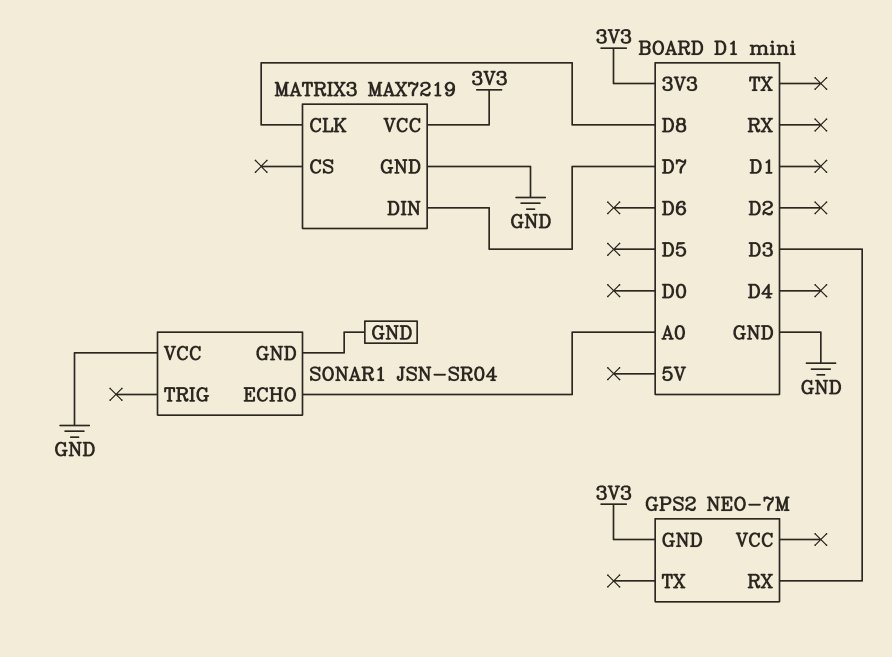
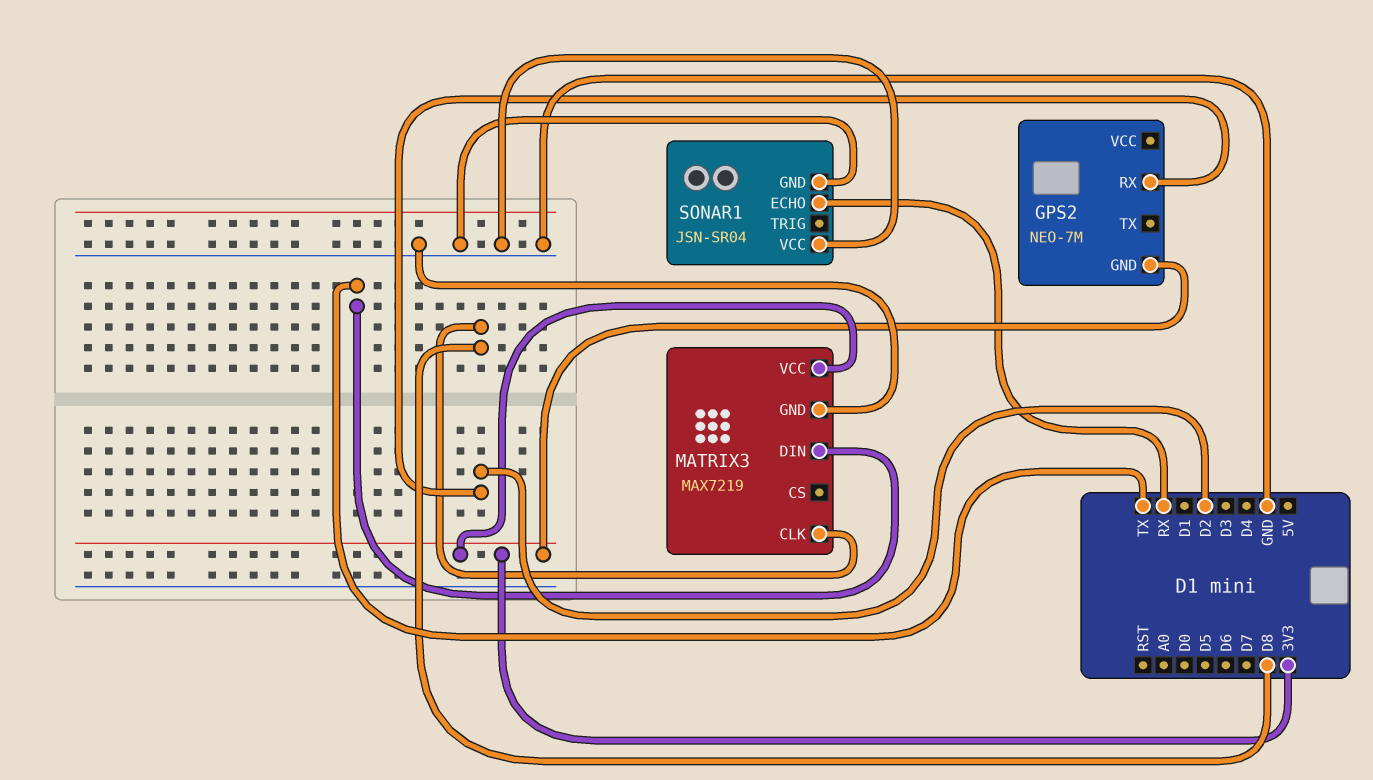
GPS2 pin RX: D3 -> D2
MATRIX3 pin DIN: D7 -> TX
SONAR1 pin ECHO: A0 -> RX

